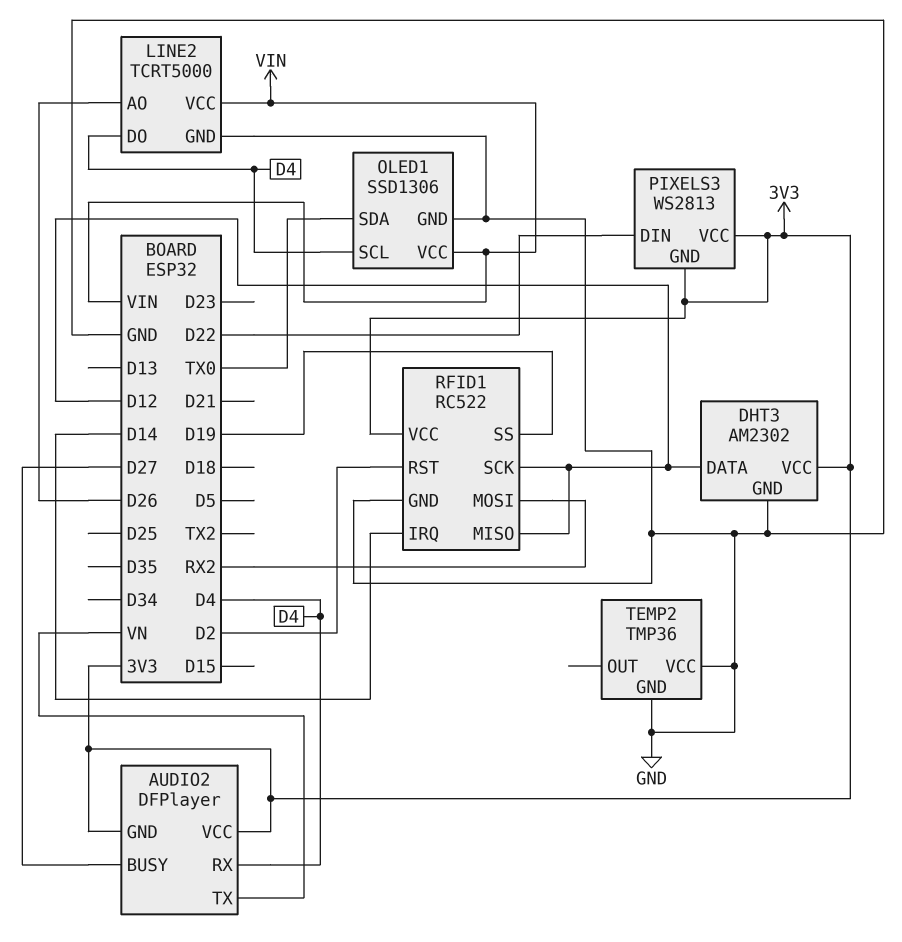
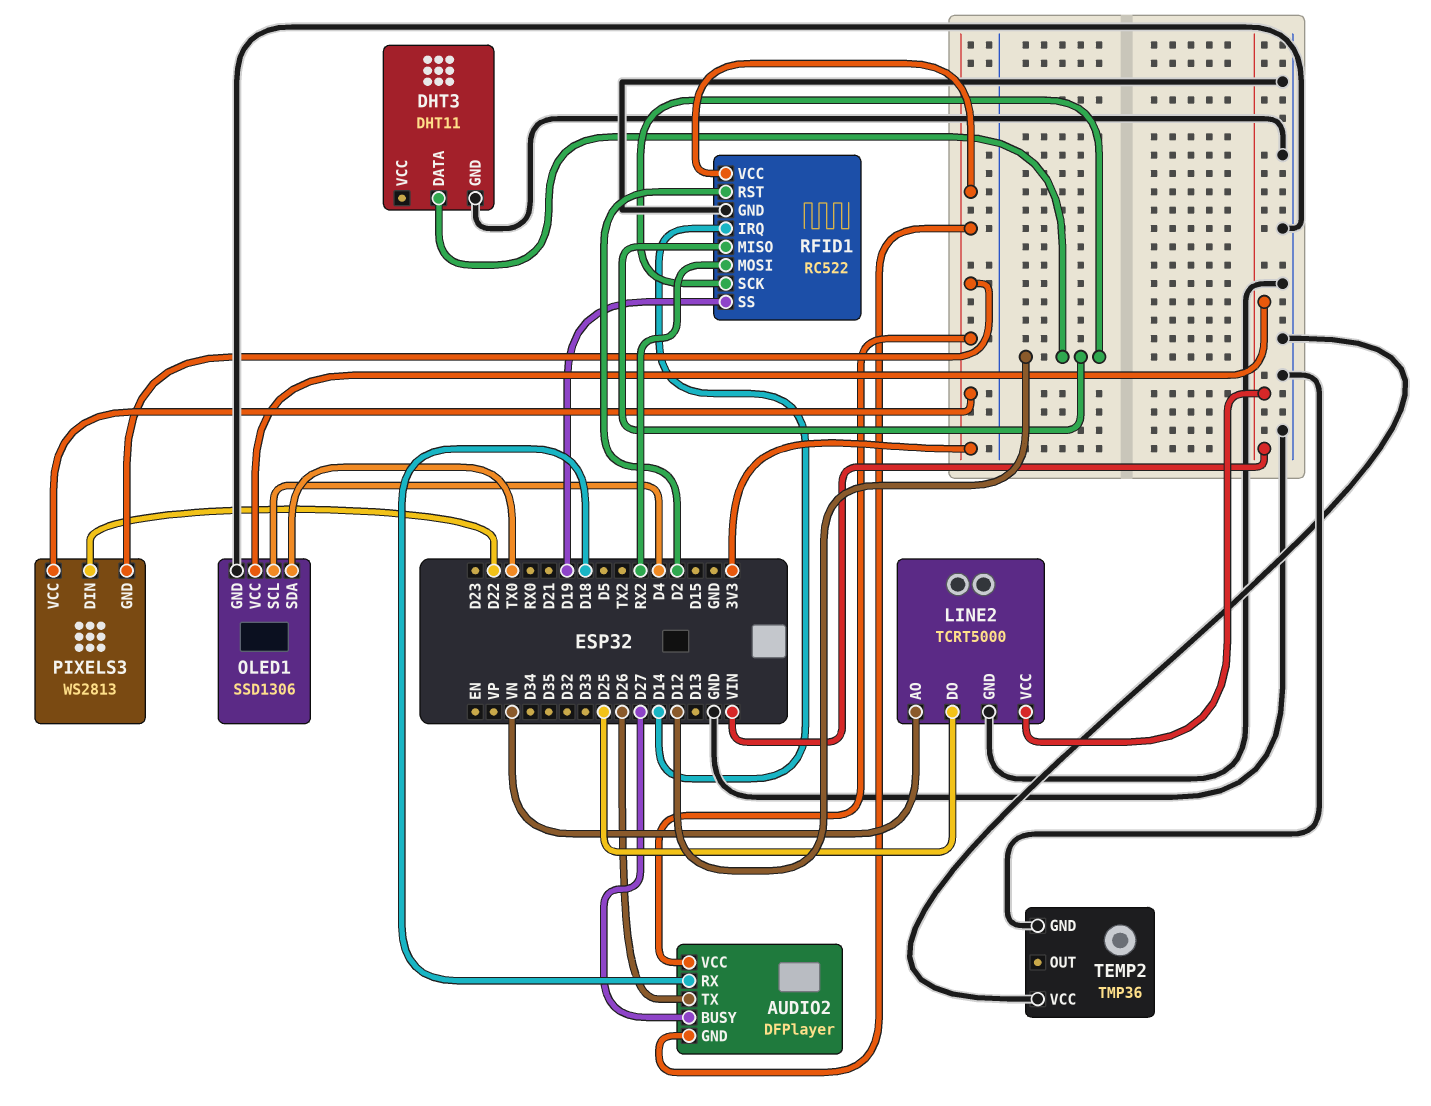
AUDIO2 pin RX: D4 -> D18
AUDIO2 pin TX: VN -> D26
DHT3: AM2302 -> DHT11
DHT3 pin VCC: 3V3 -> none
LINE2 pin AO: D26 -> VN
LINE2 pin DO: D4 -> D25

